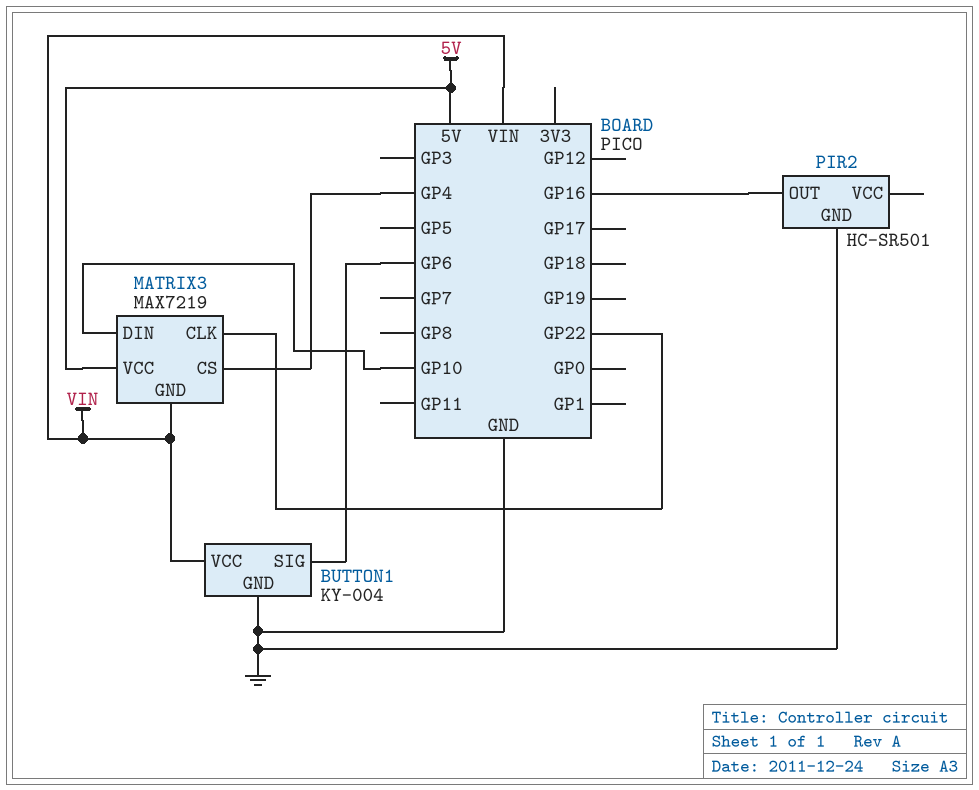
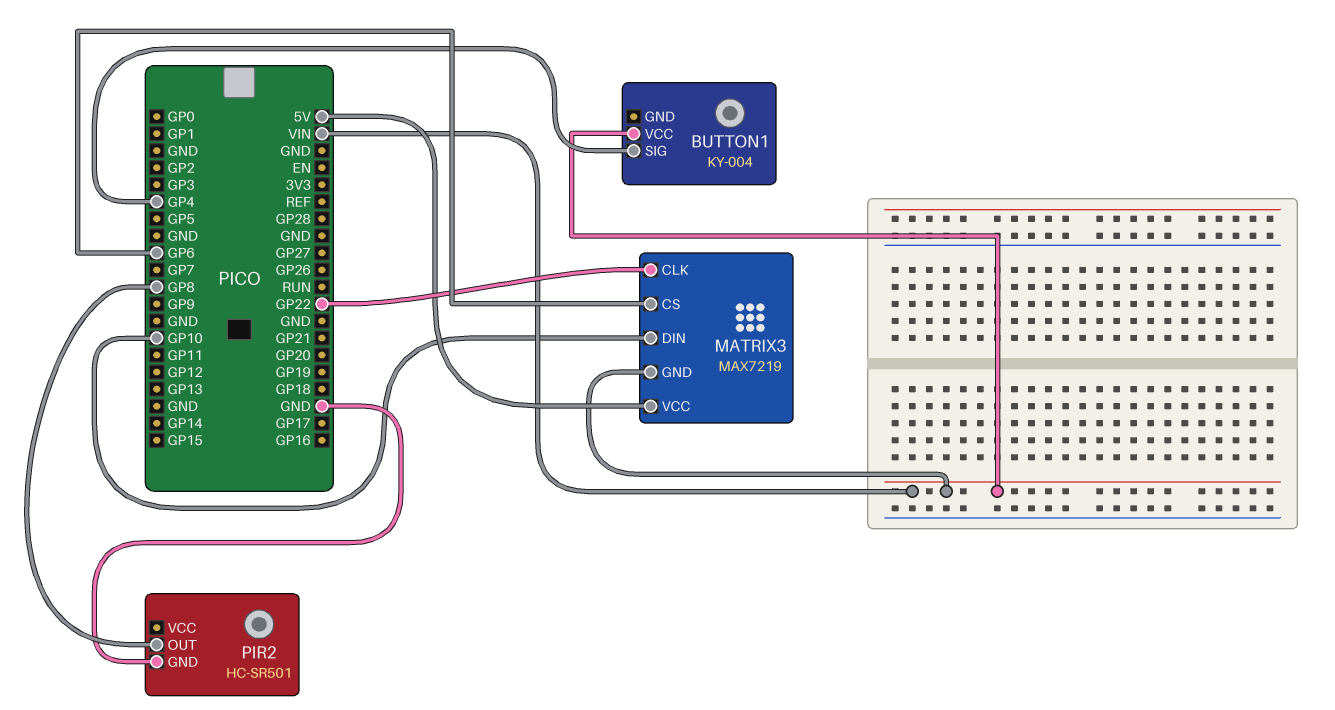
BUTTON1 pin GND: GND -> none
BUTTON1 pin SIG: GP6 -> GP4
MATRIX3 pin CS: GP4 -> GP6
PIR2 pin OUT: GP16 -> GP8

